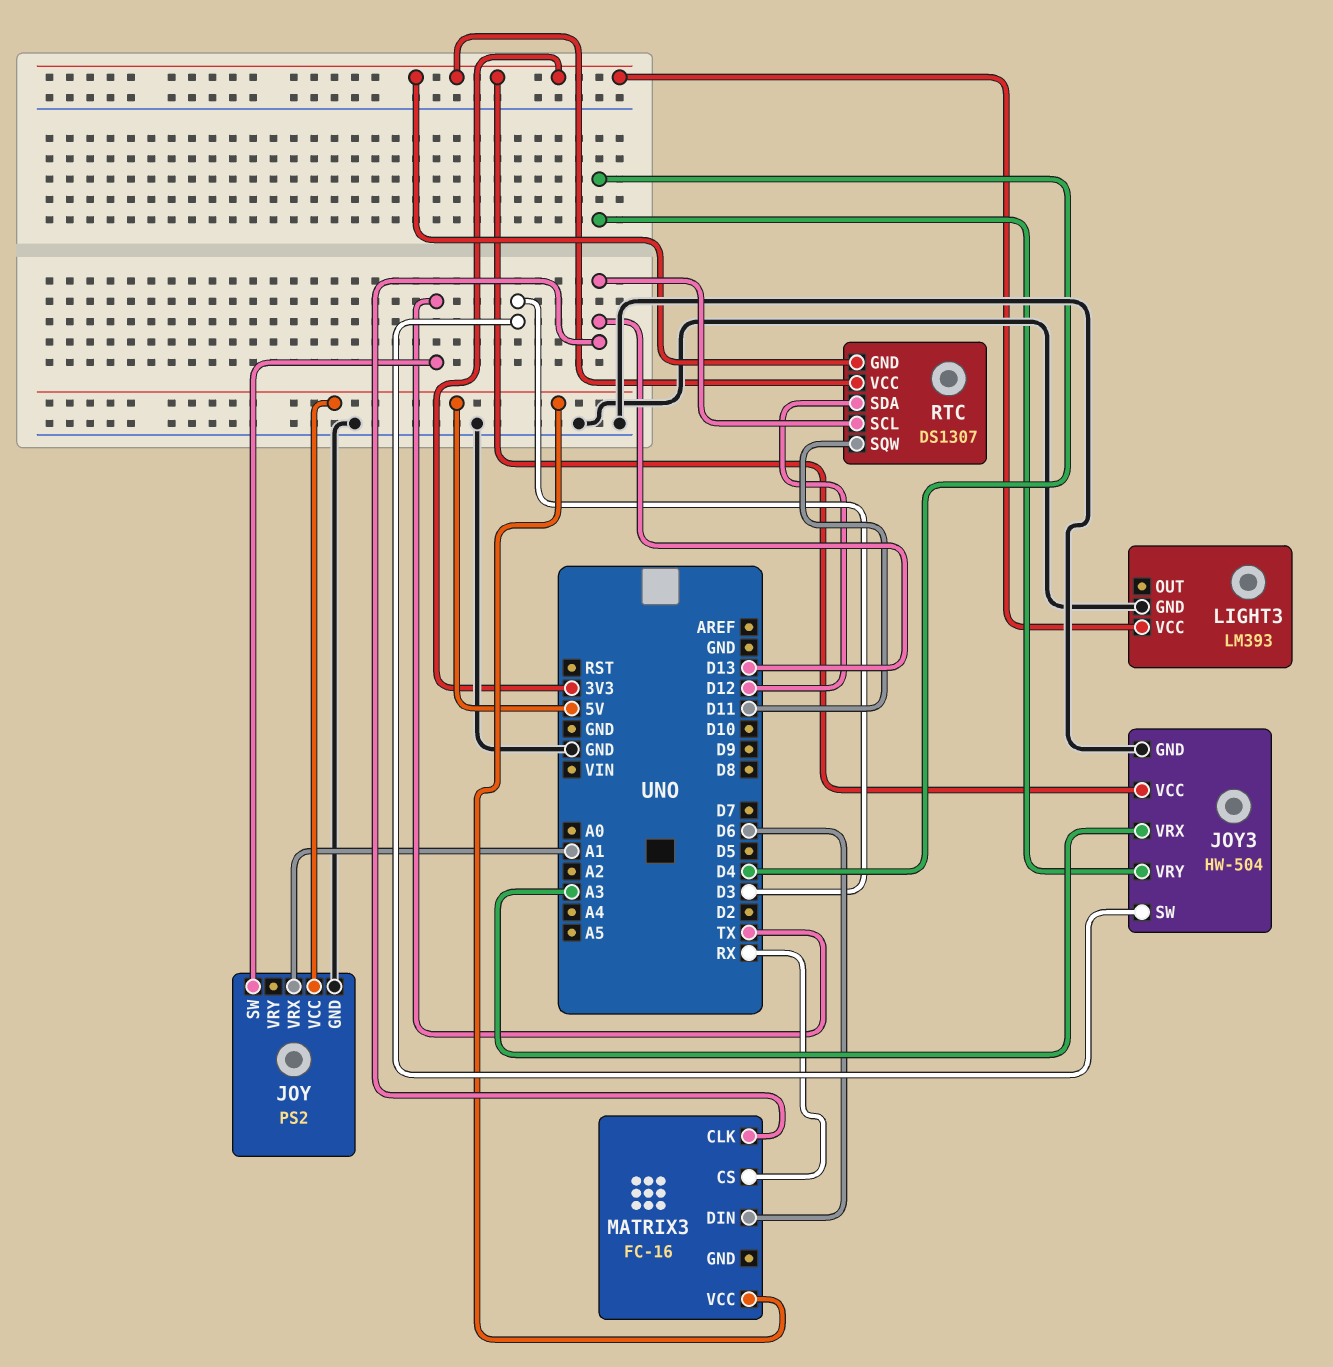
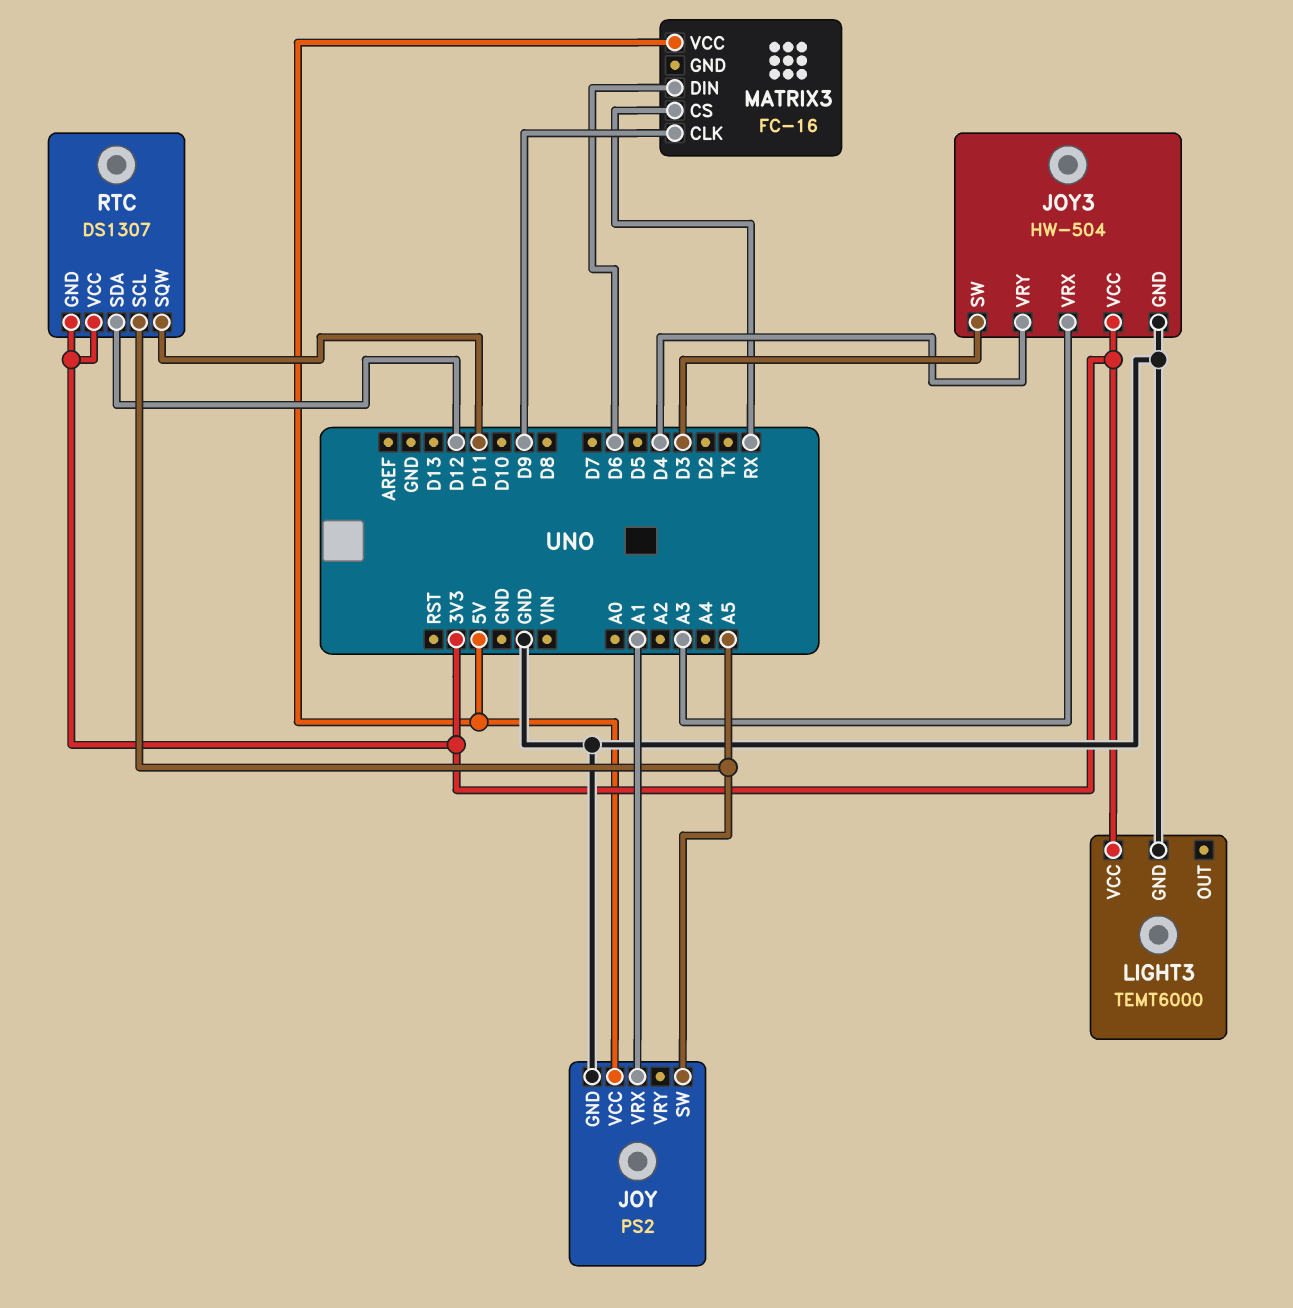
JOY pin SW: TX -> A5
LIGHT3: LM393 -> TEMT6000
MATRIX3 pin CLK: D13 -> D9
RTC pin SCL: D13 -> A5

